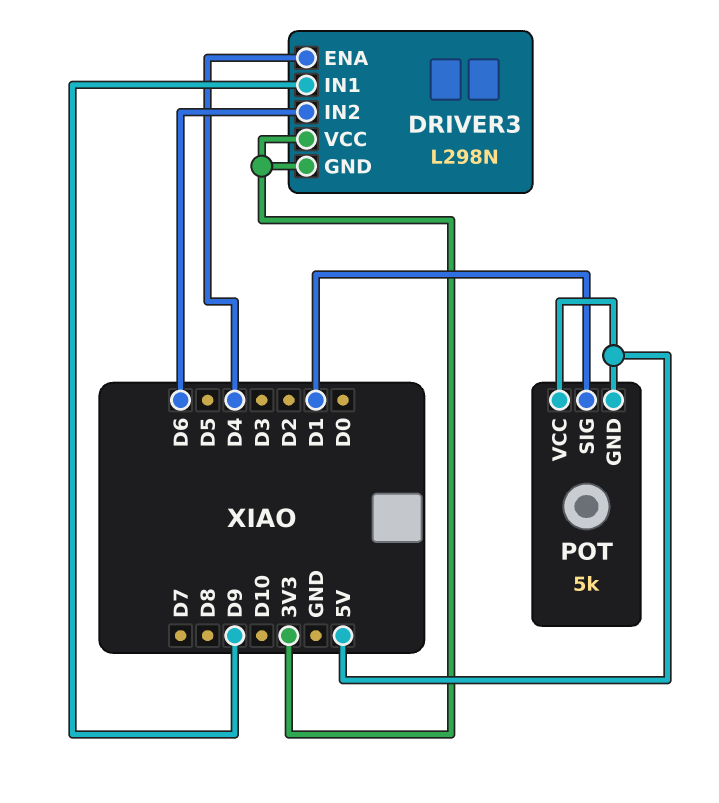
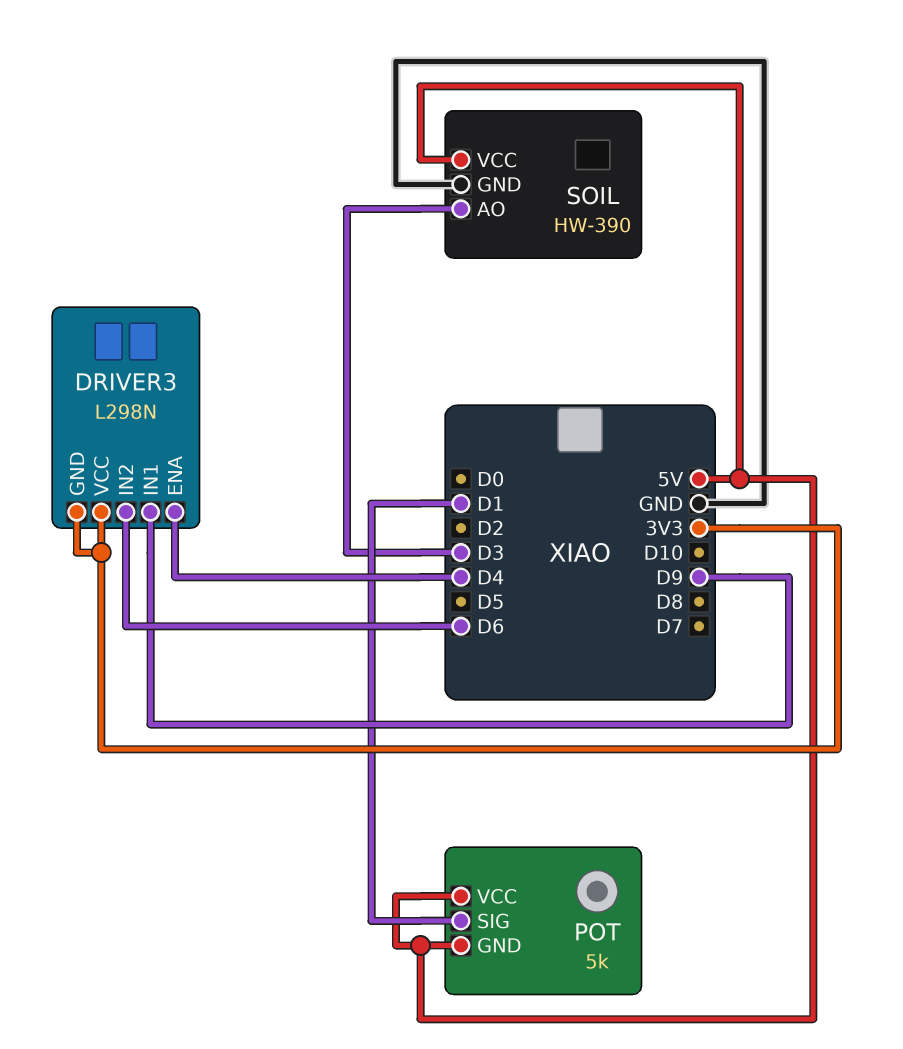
SOIL: none -> HW-390
SOIL pin AO: none -> D3
SOIL pin GND: none -> GND
SOIL pin VCC: none -> 5V

